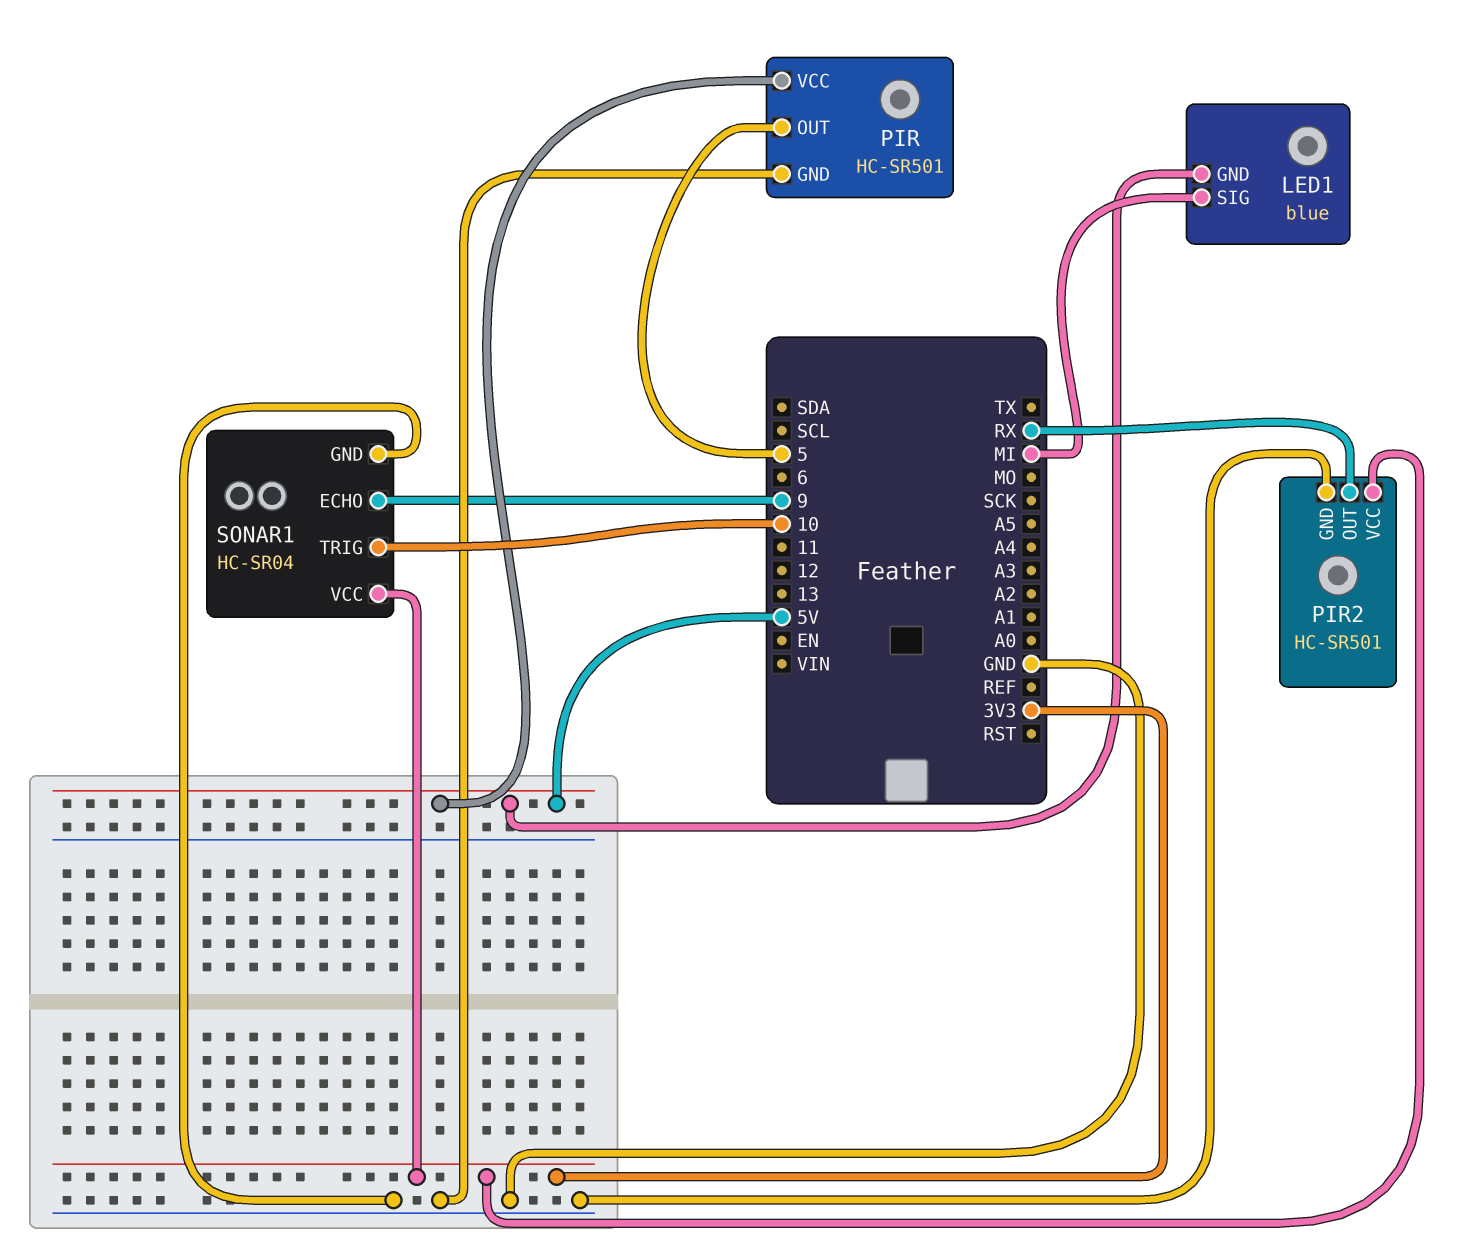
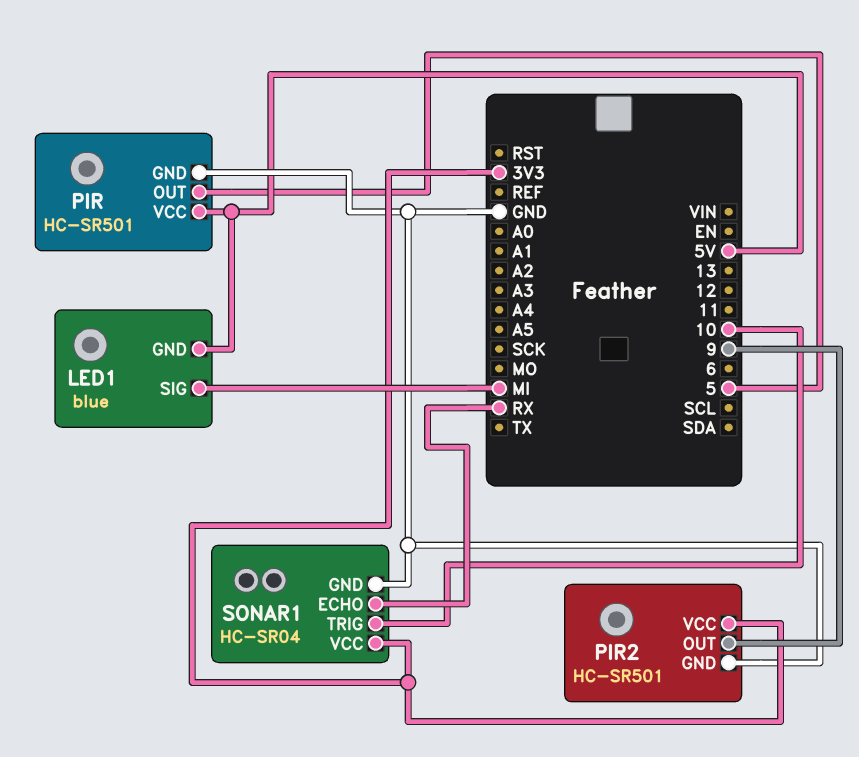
PIR2 pin OUT: RX -> 9
SONAR1 pin ECHO: 9 -> RX

